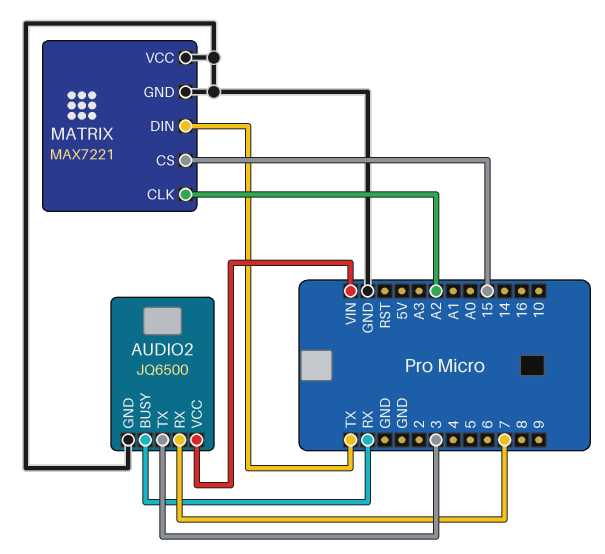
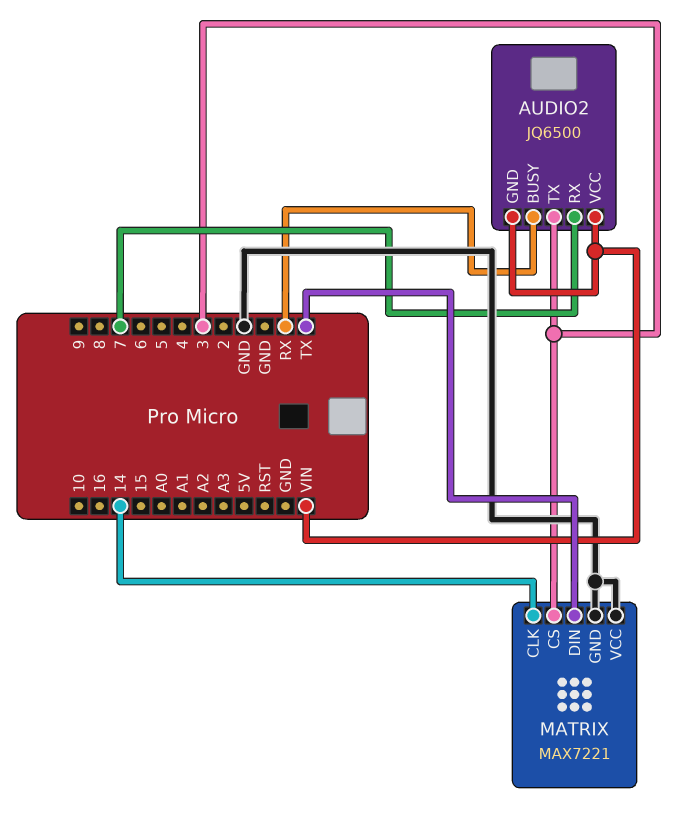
AUDIO2 pin GND: GND -> VIN
MATRIX pin CLK: A2 -> 14
MATRIX pin CS: 15 -> 3

